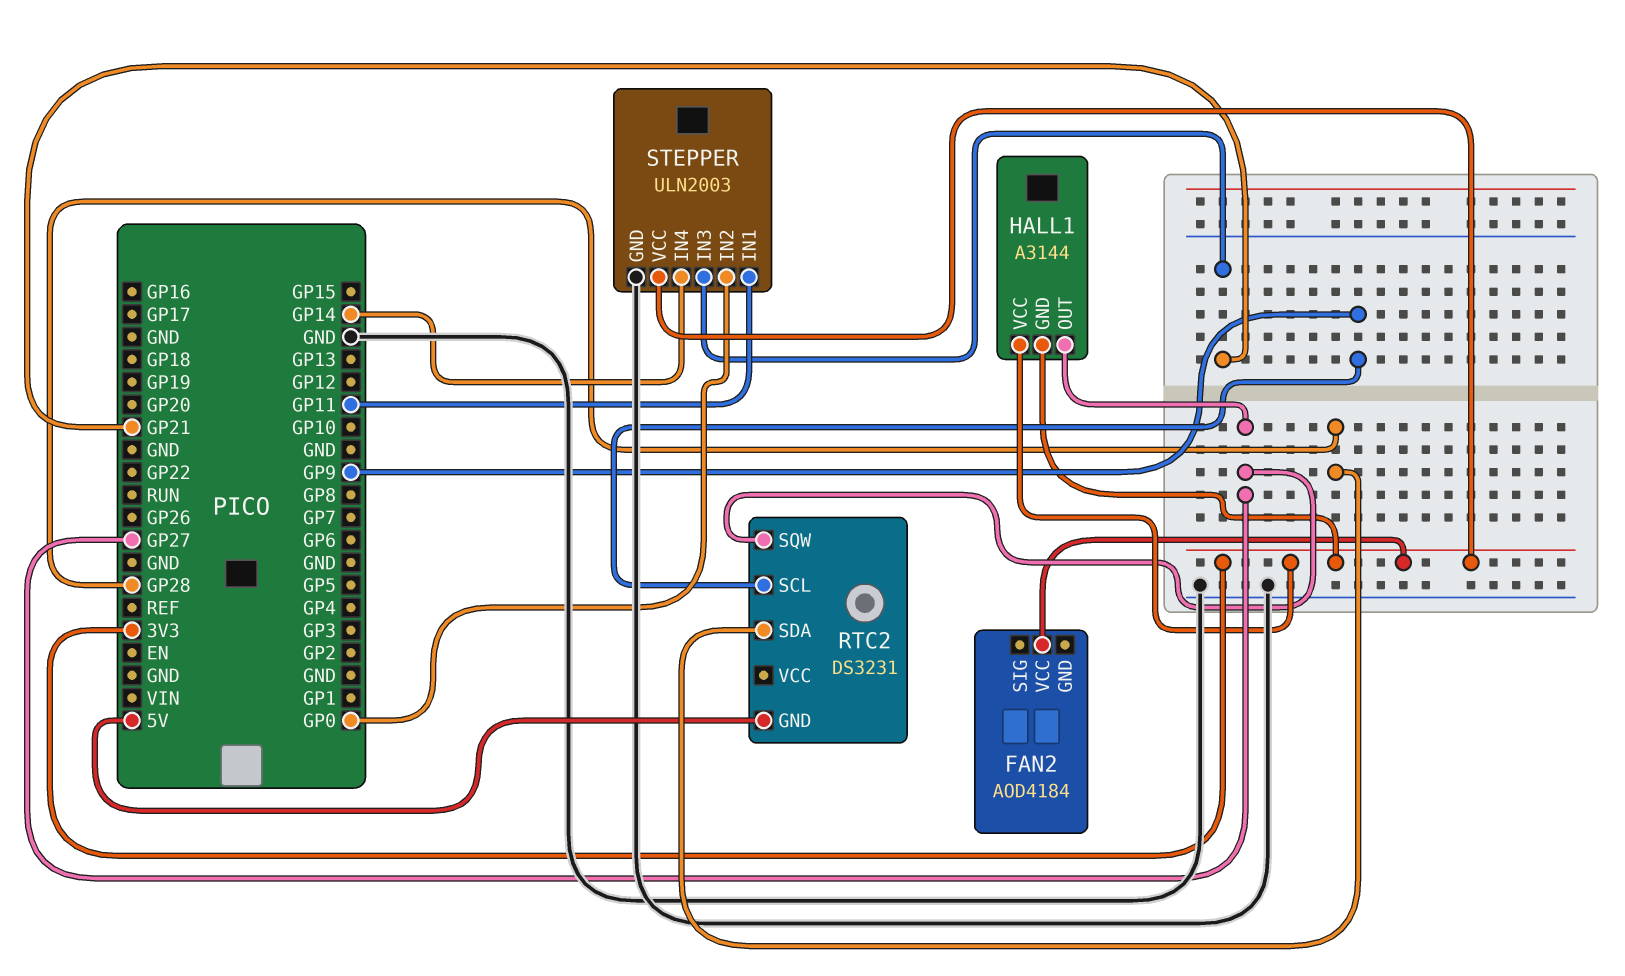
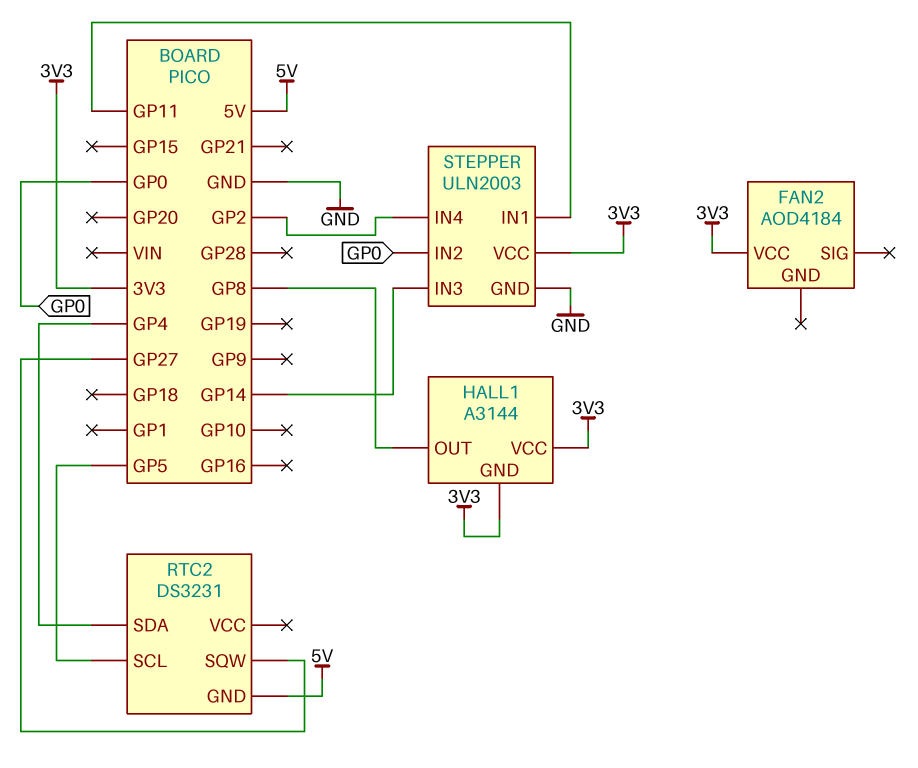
HALL1 pin OUT: GP27 -> GP8
RTC2 pin SCL: GP9 -> GP5
RTC2 pin SDA: GP28 -> GP4
STEPPER pin IN3: GP21 -> GP14
STEPPER pin IN4: GP14 -> GP2

